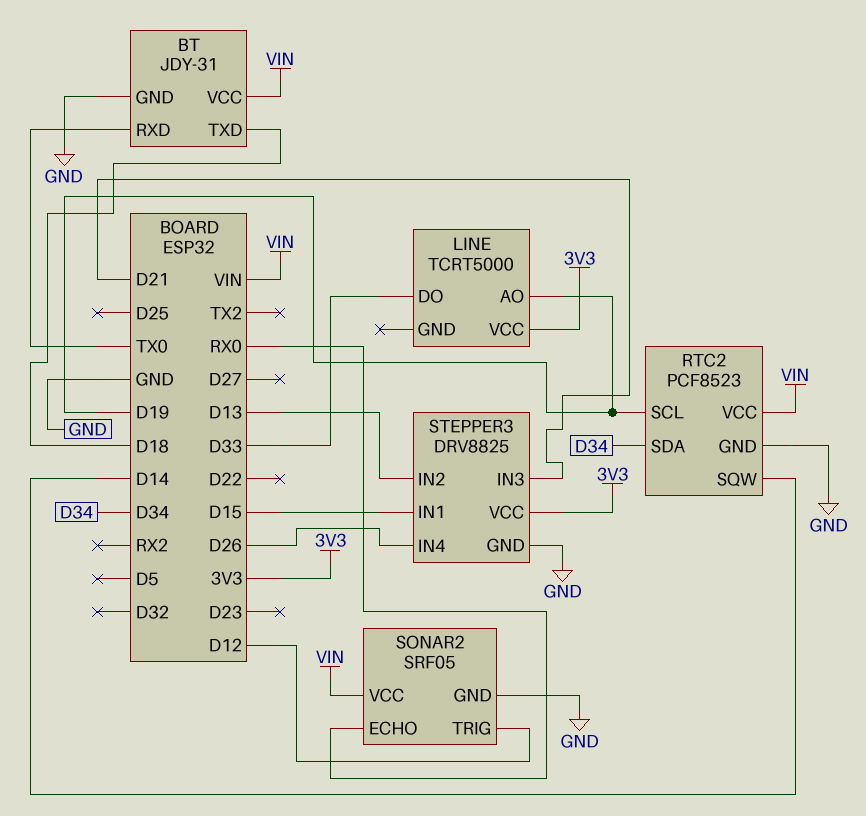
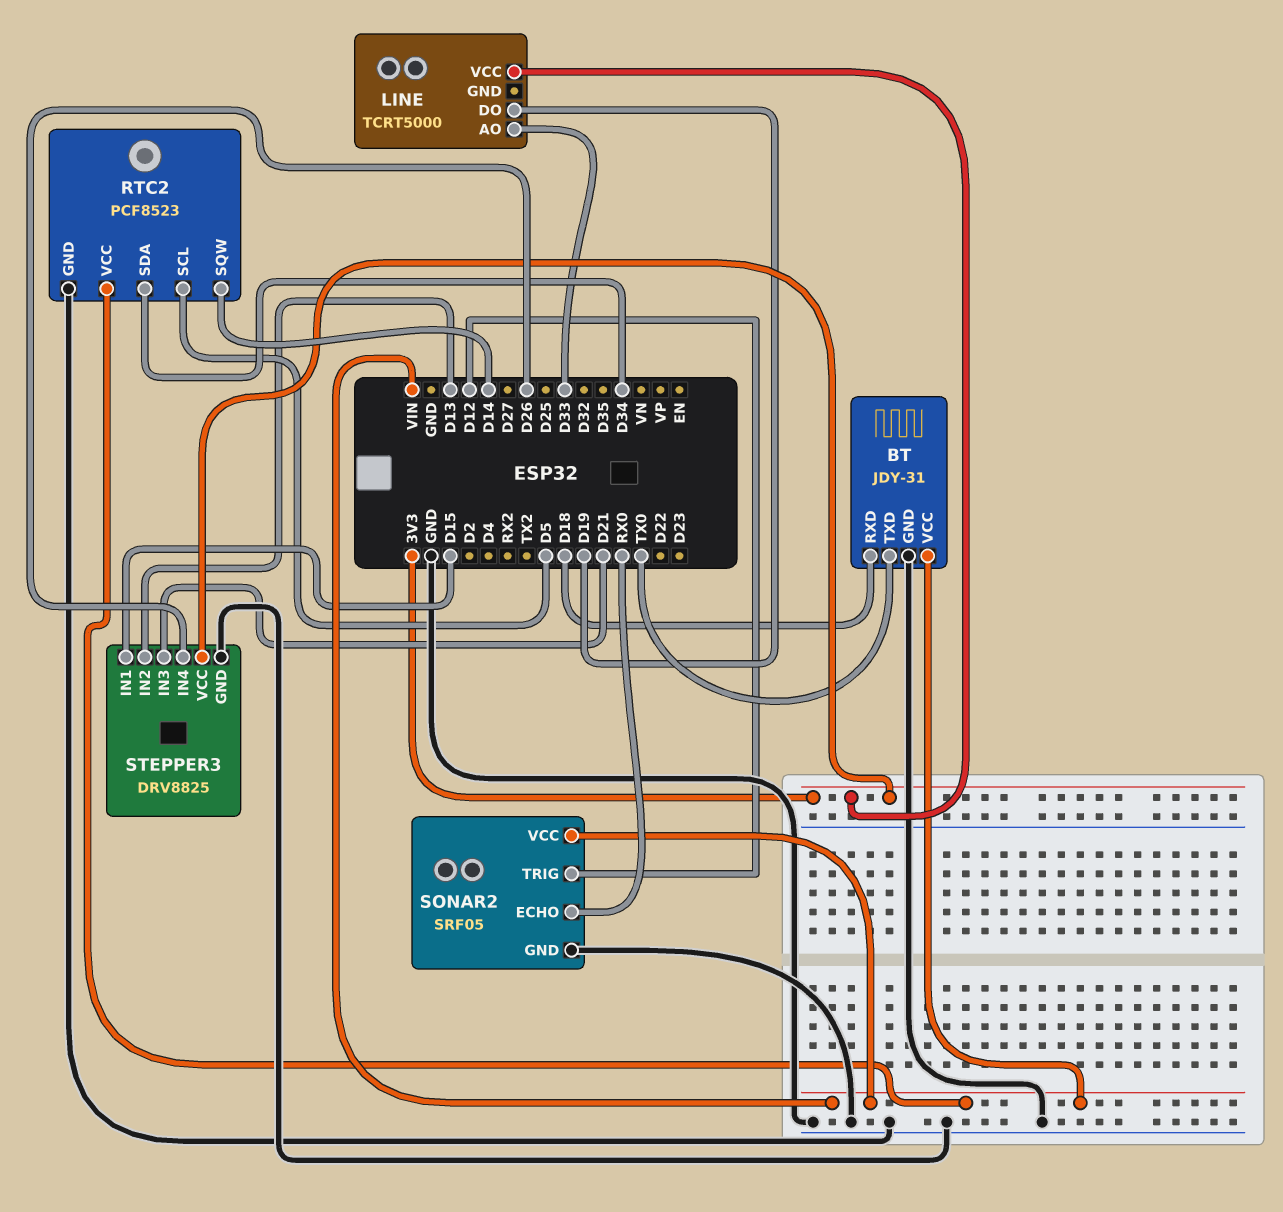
BT pin RXD: TX0 -> D18
BT pin TXD: D18 -> TX0
LINE pin AO: D19 -> D33
LINE pin DO: D33 -> D19
RTC2 pin SCL: D19 -> D5

